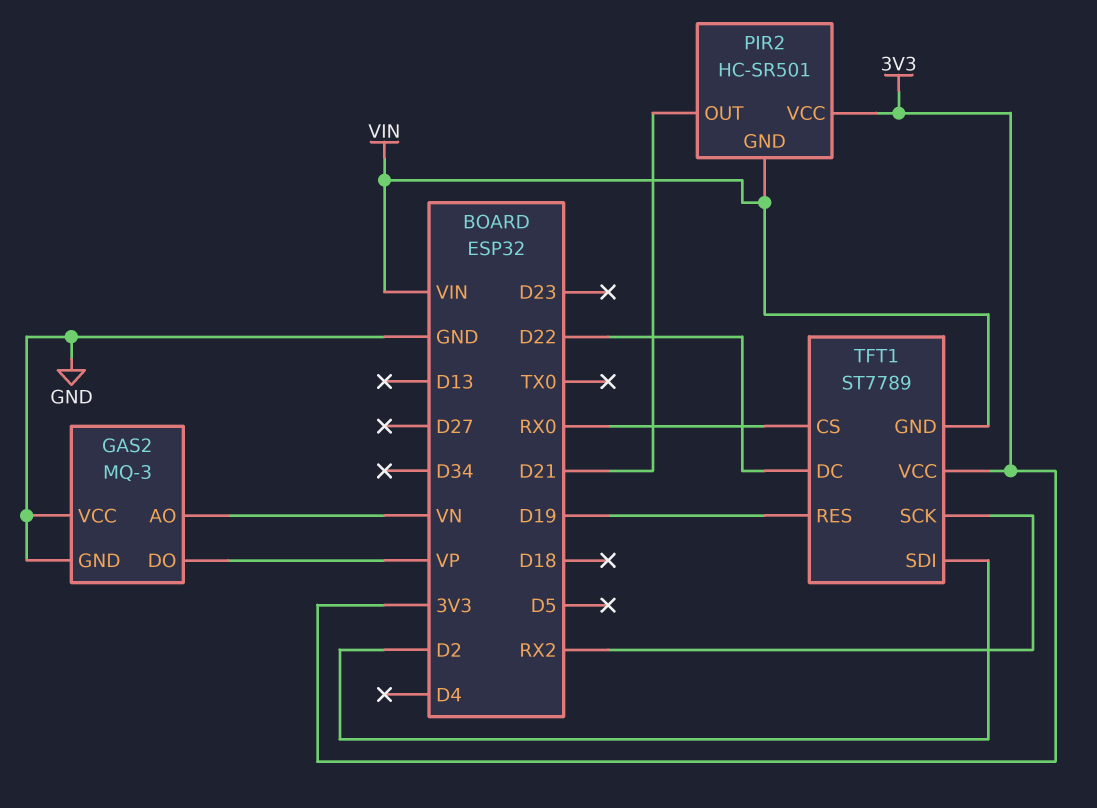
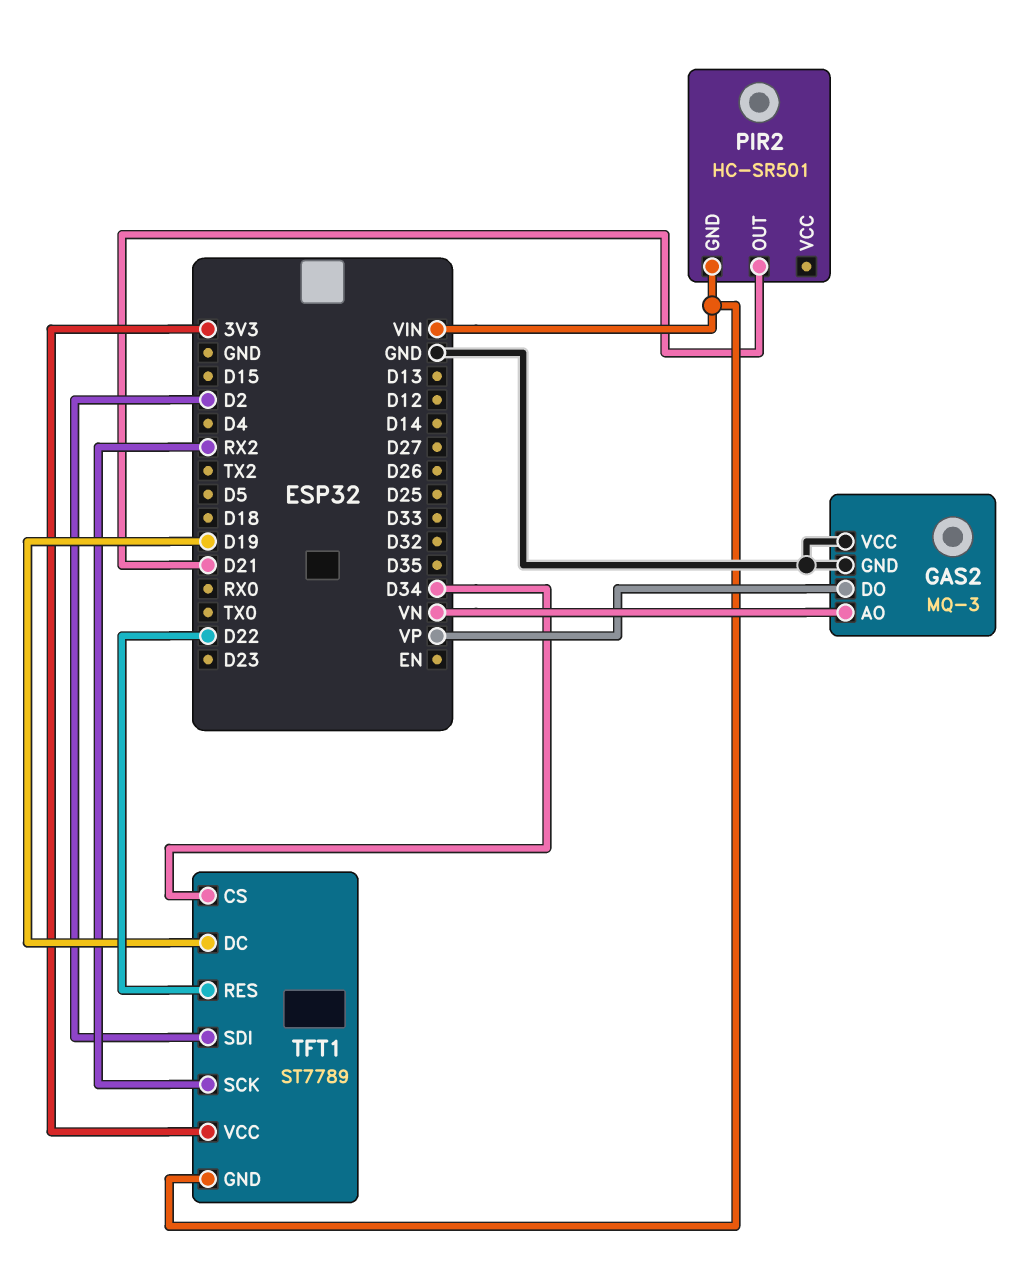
PIR2 pin VCC: 3V3 -> none
TFT1 pin CS: RX0 -> D34
TFT1 pin DC: D22 -> D19
TFT1 pin RES: D19 -> D22

